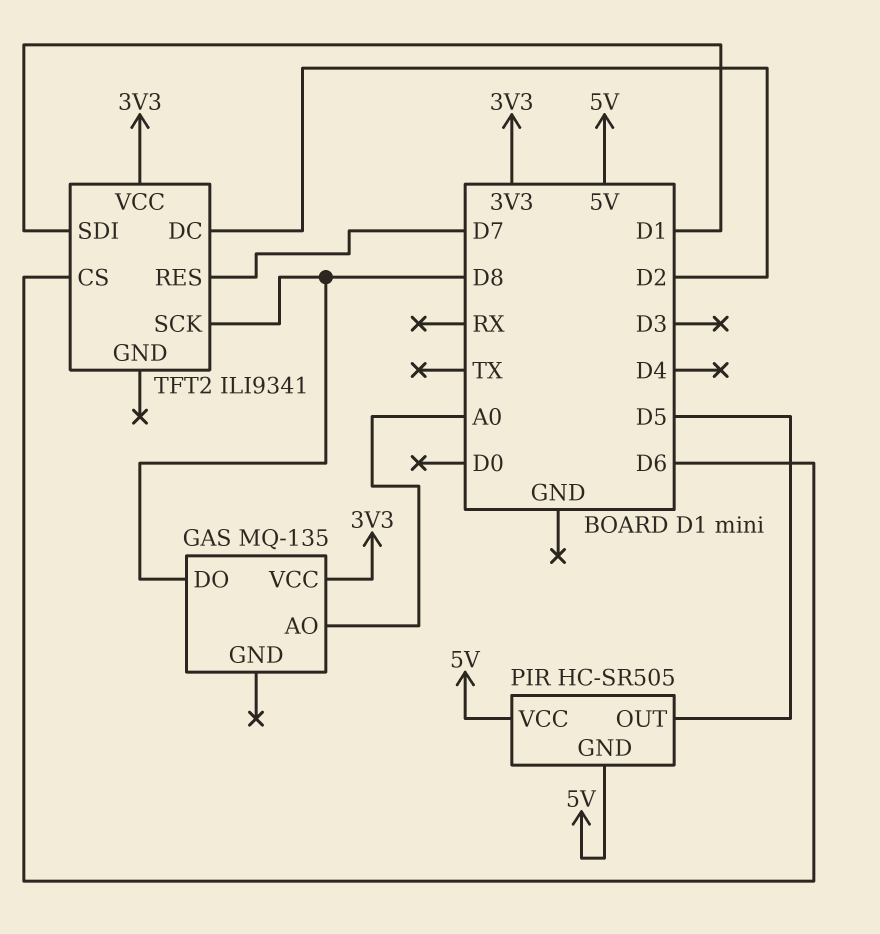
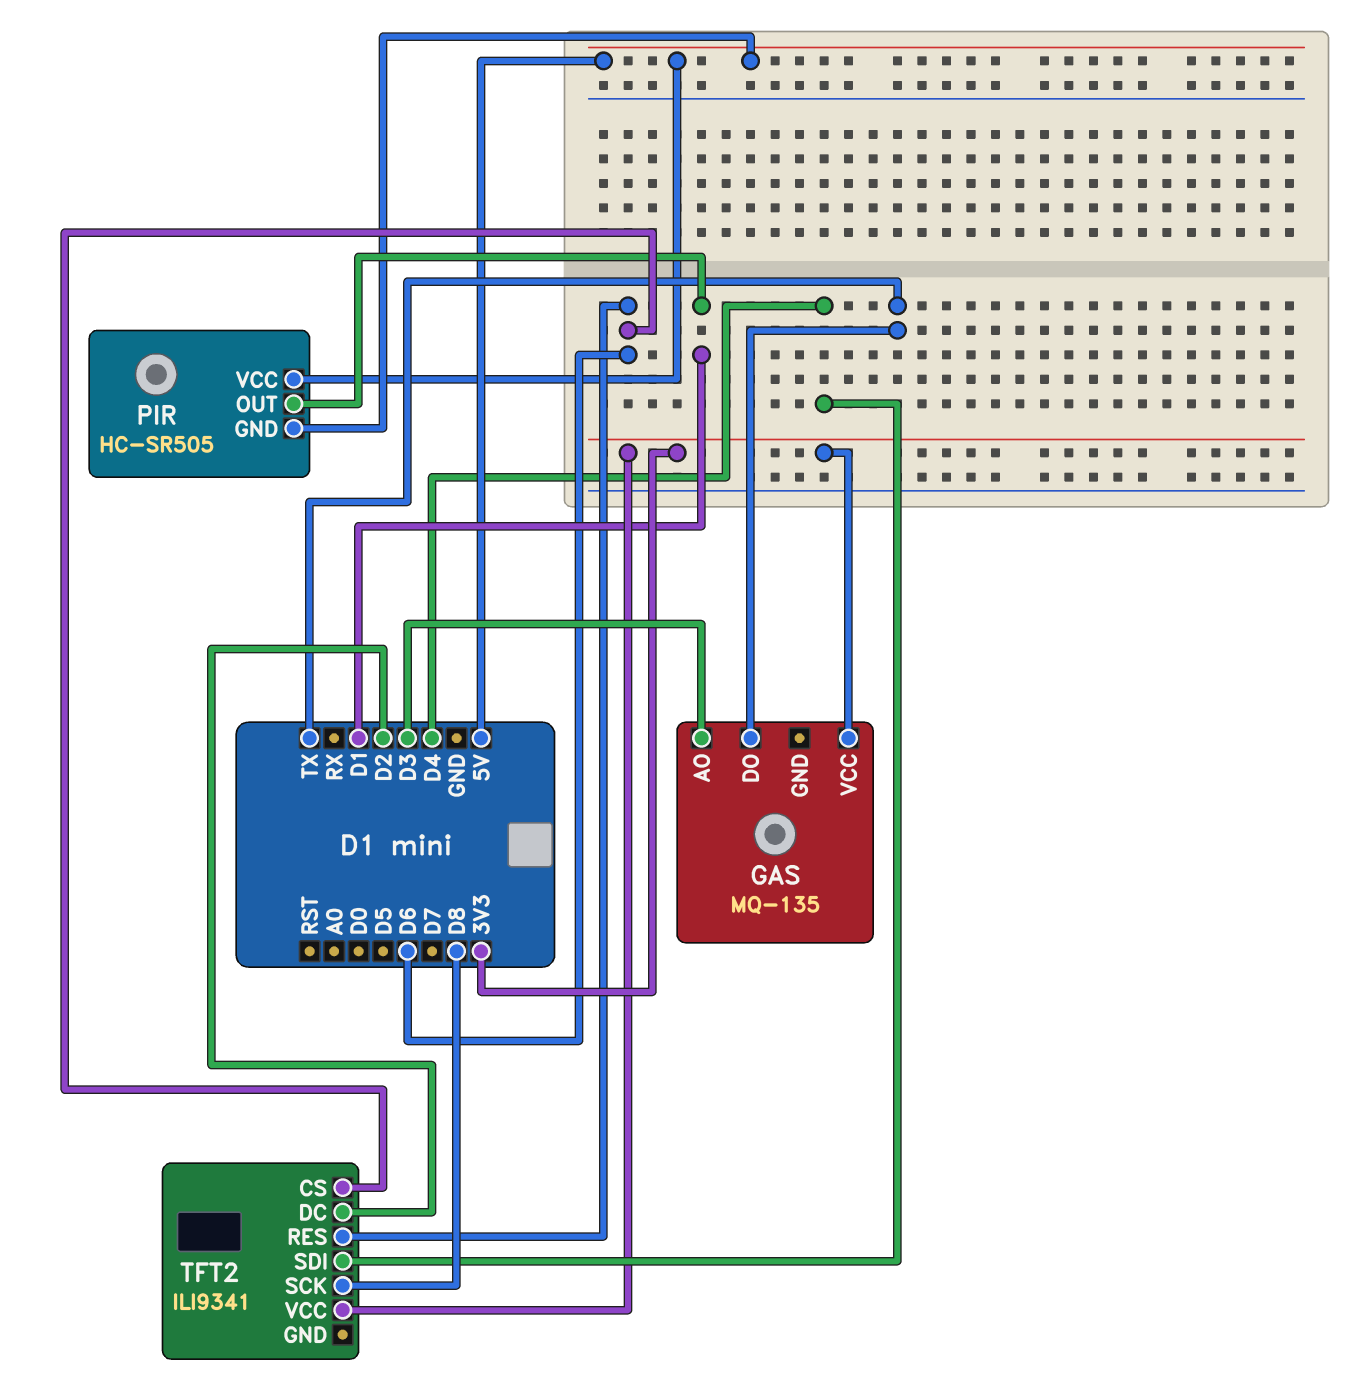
GAS pin AO: A0 -> D3
GAS pin DO: D8 -> TX
PIR pin OUT: D5 -> D1
TFT2 pin RES: D7 -> D6
TFT2 pin SDI: D1 -> D4

